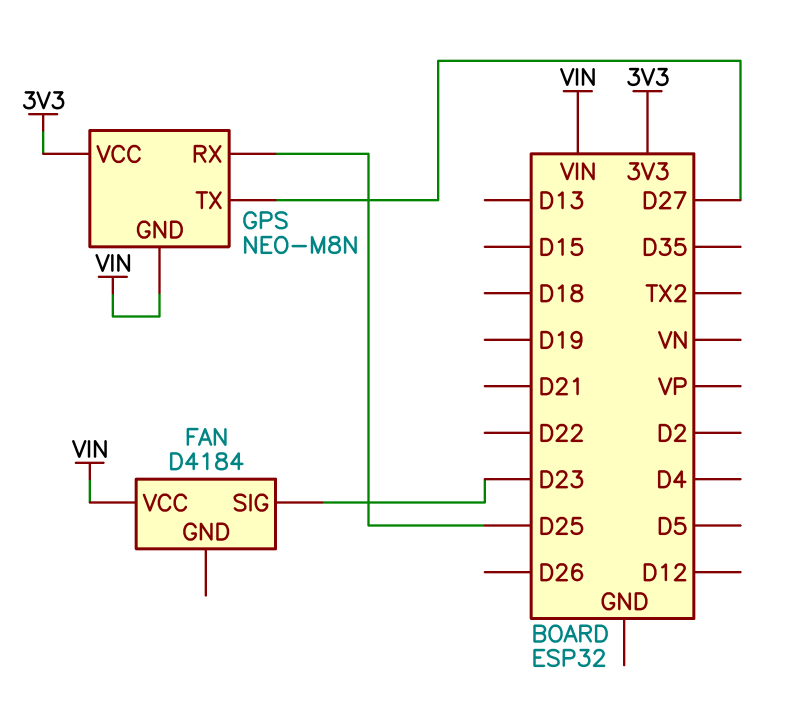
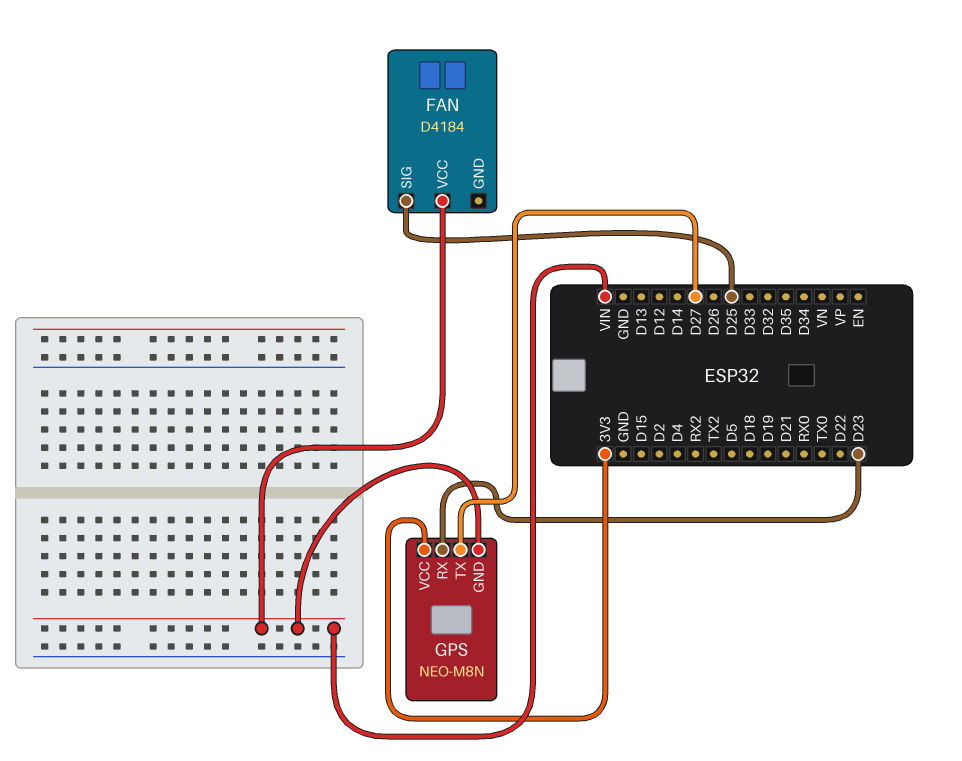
FAN pin SIG: D23 -> D25
GPS pin RX: D25 -> D23

